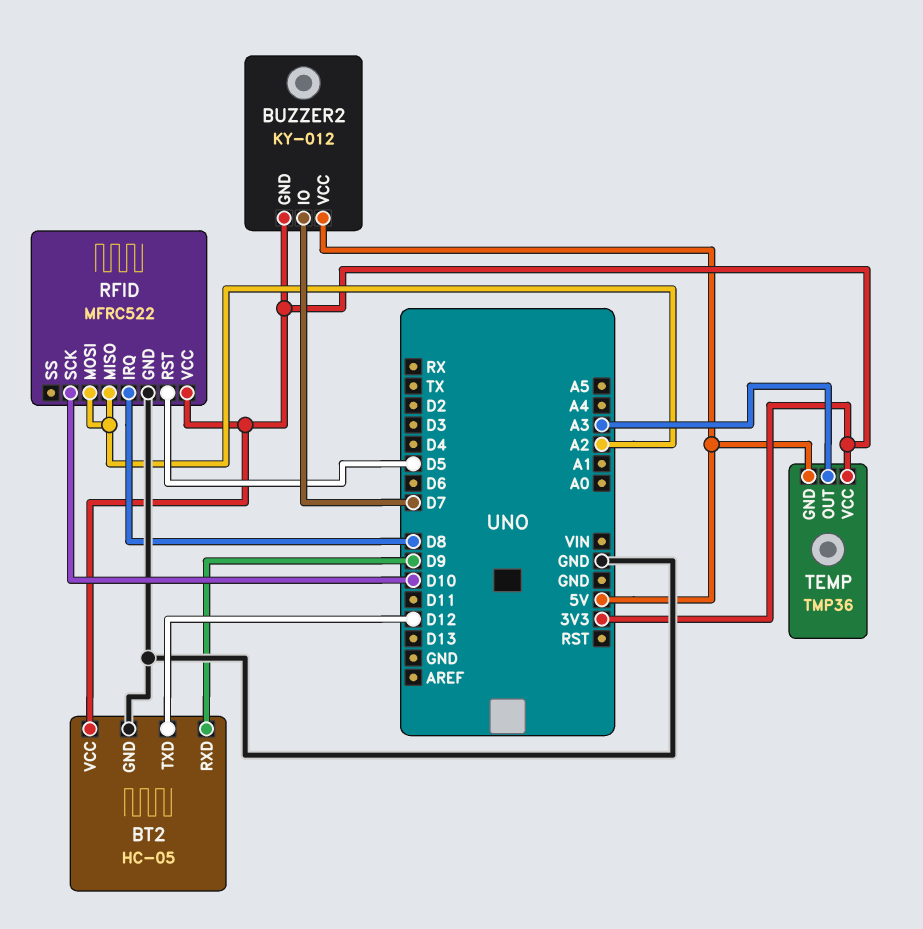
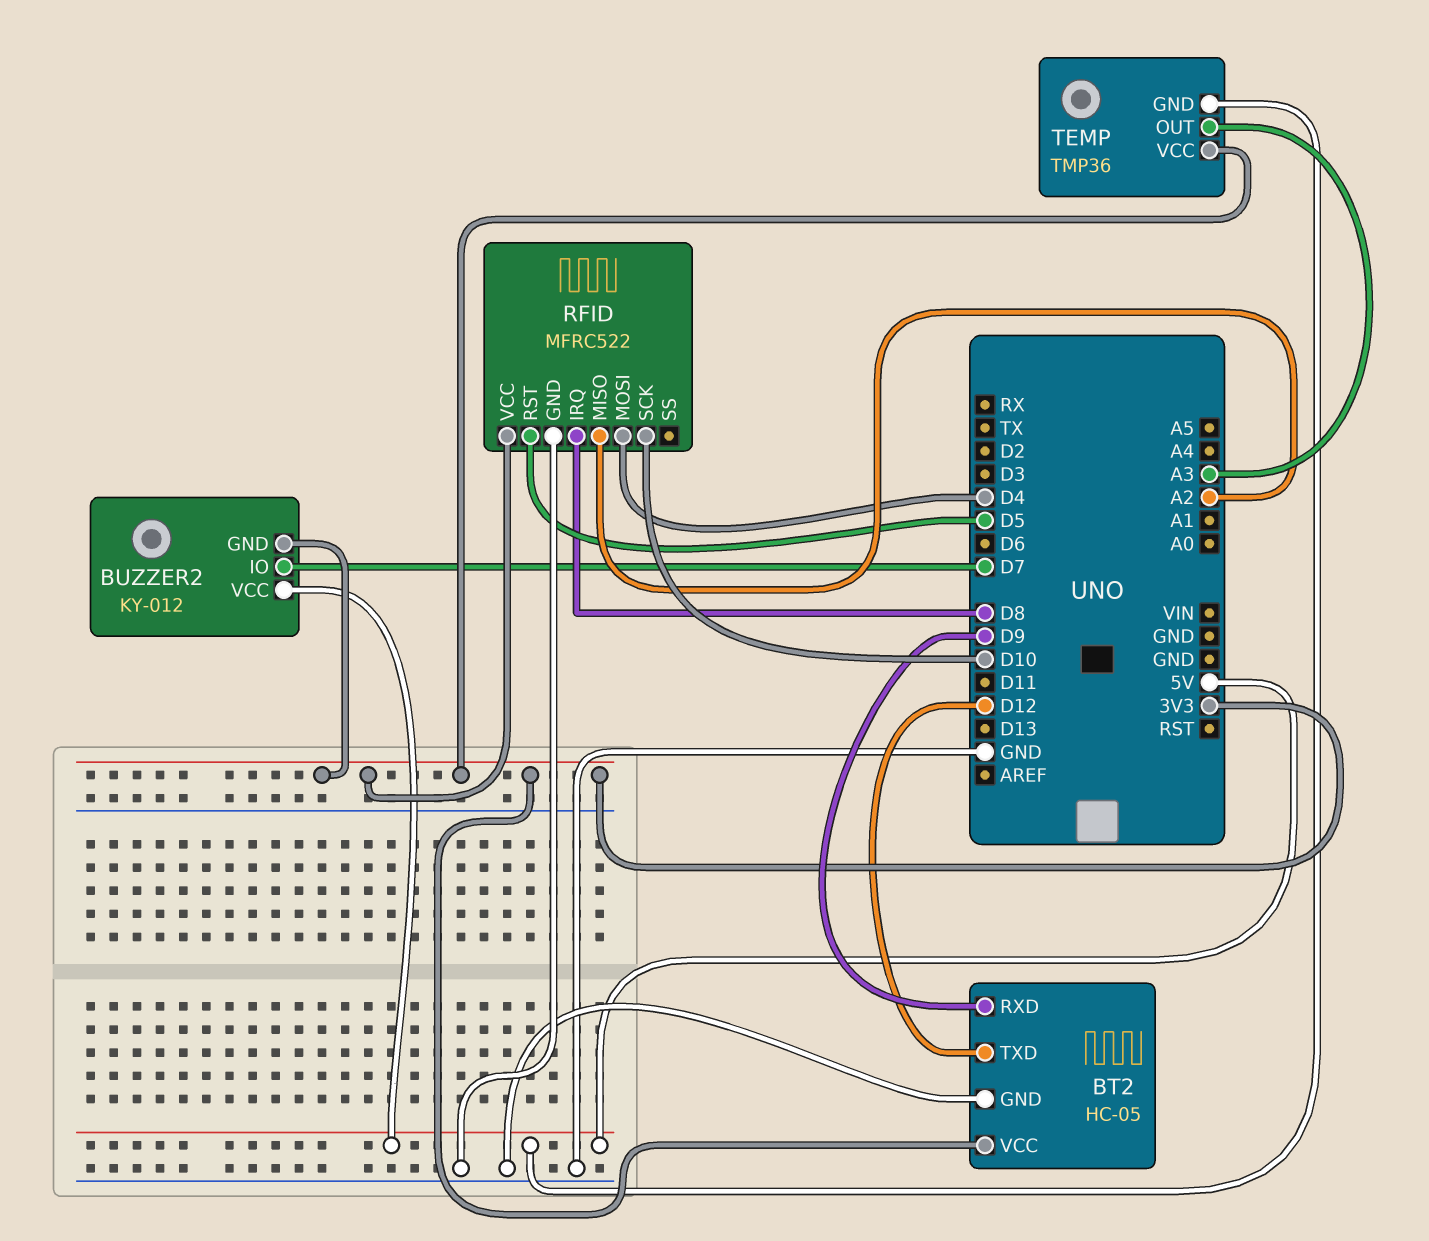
RFID pin MOSI: A2 -> D4

